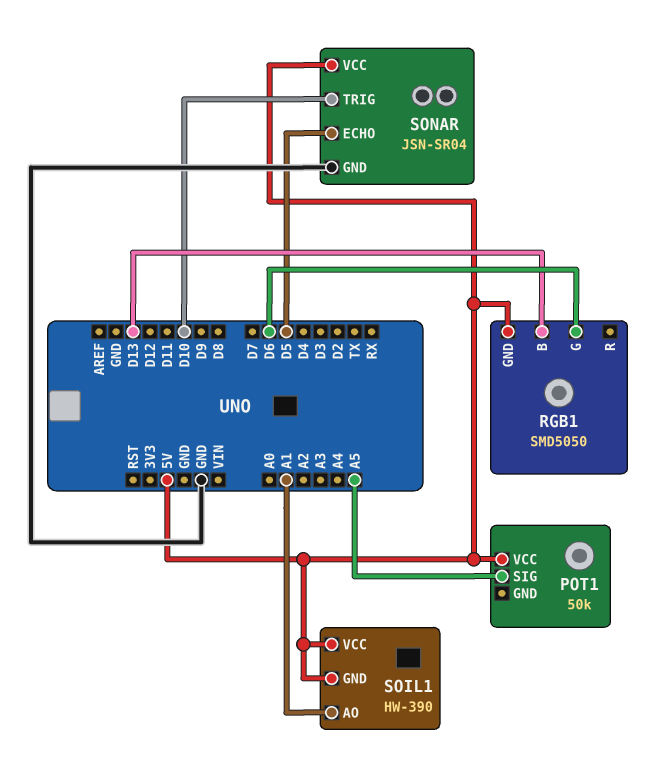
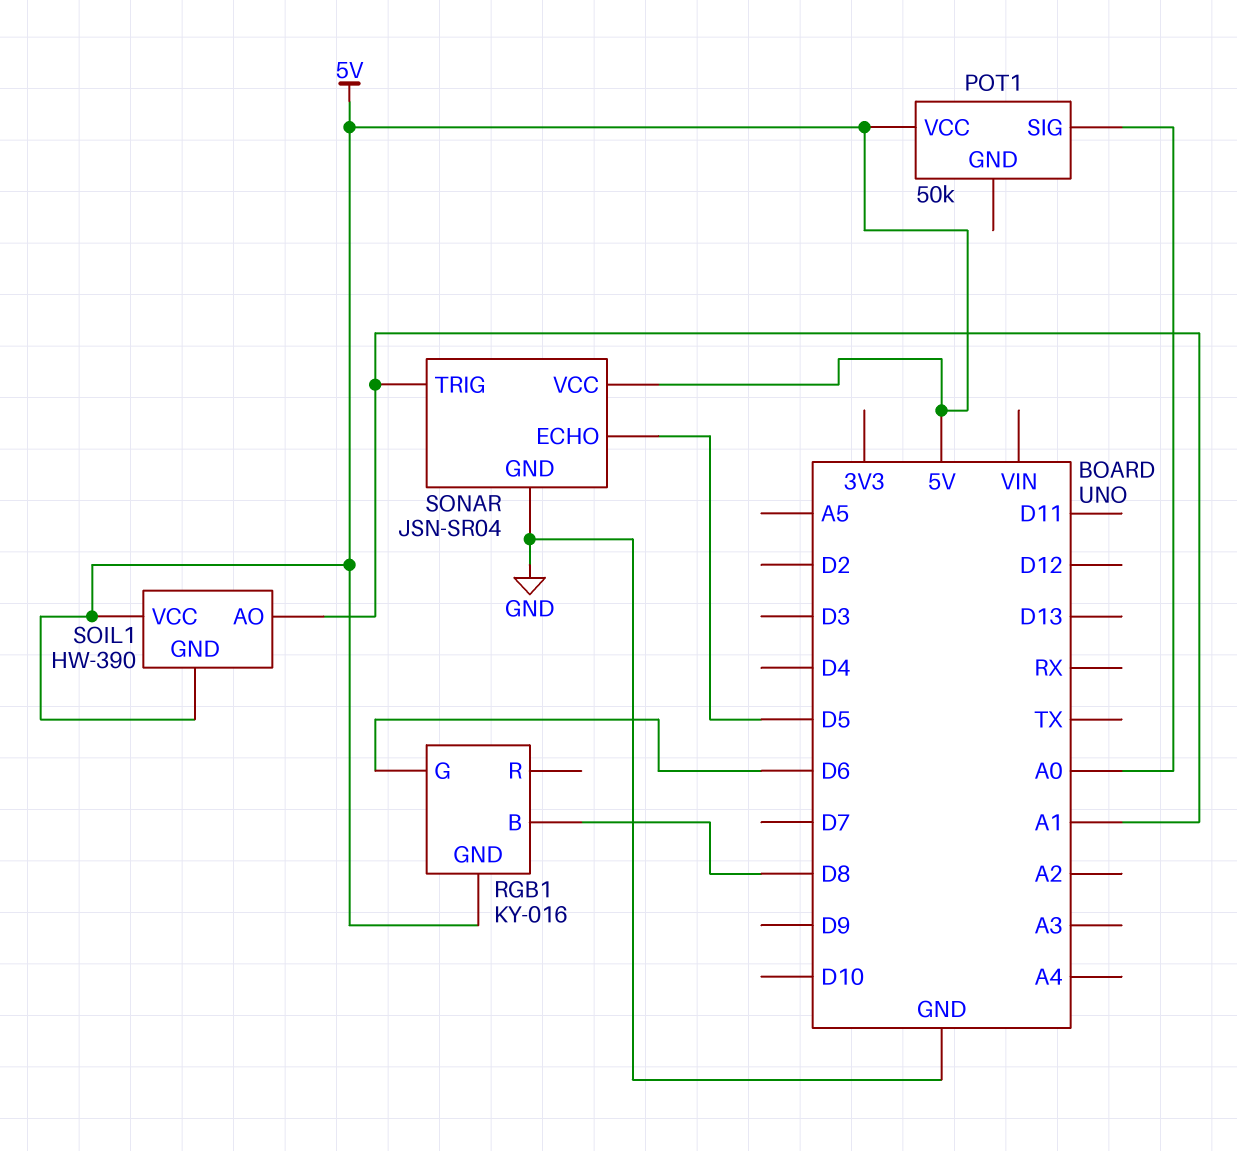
POT1 pin SIG: A5 -> A0
RGB1: SMD5050 -> KY-016
RGB1 pin B: D13 -> D8
SONAR pin TRIG: D10 -> A1

